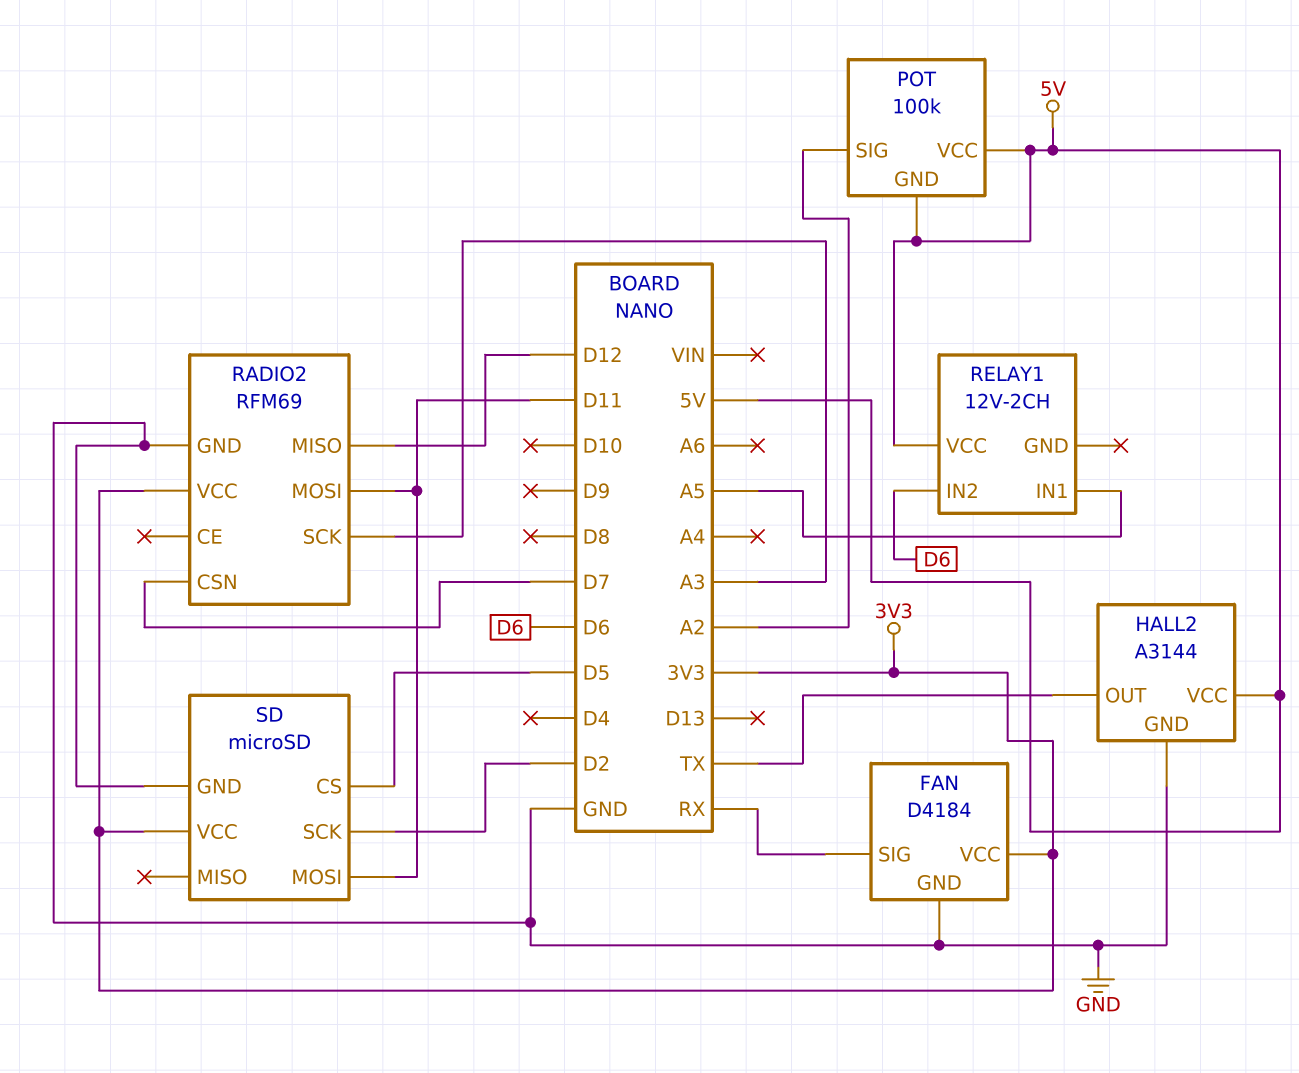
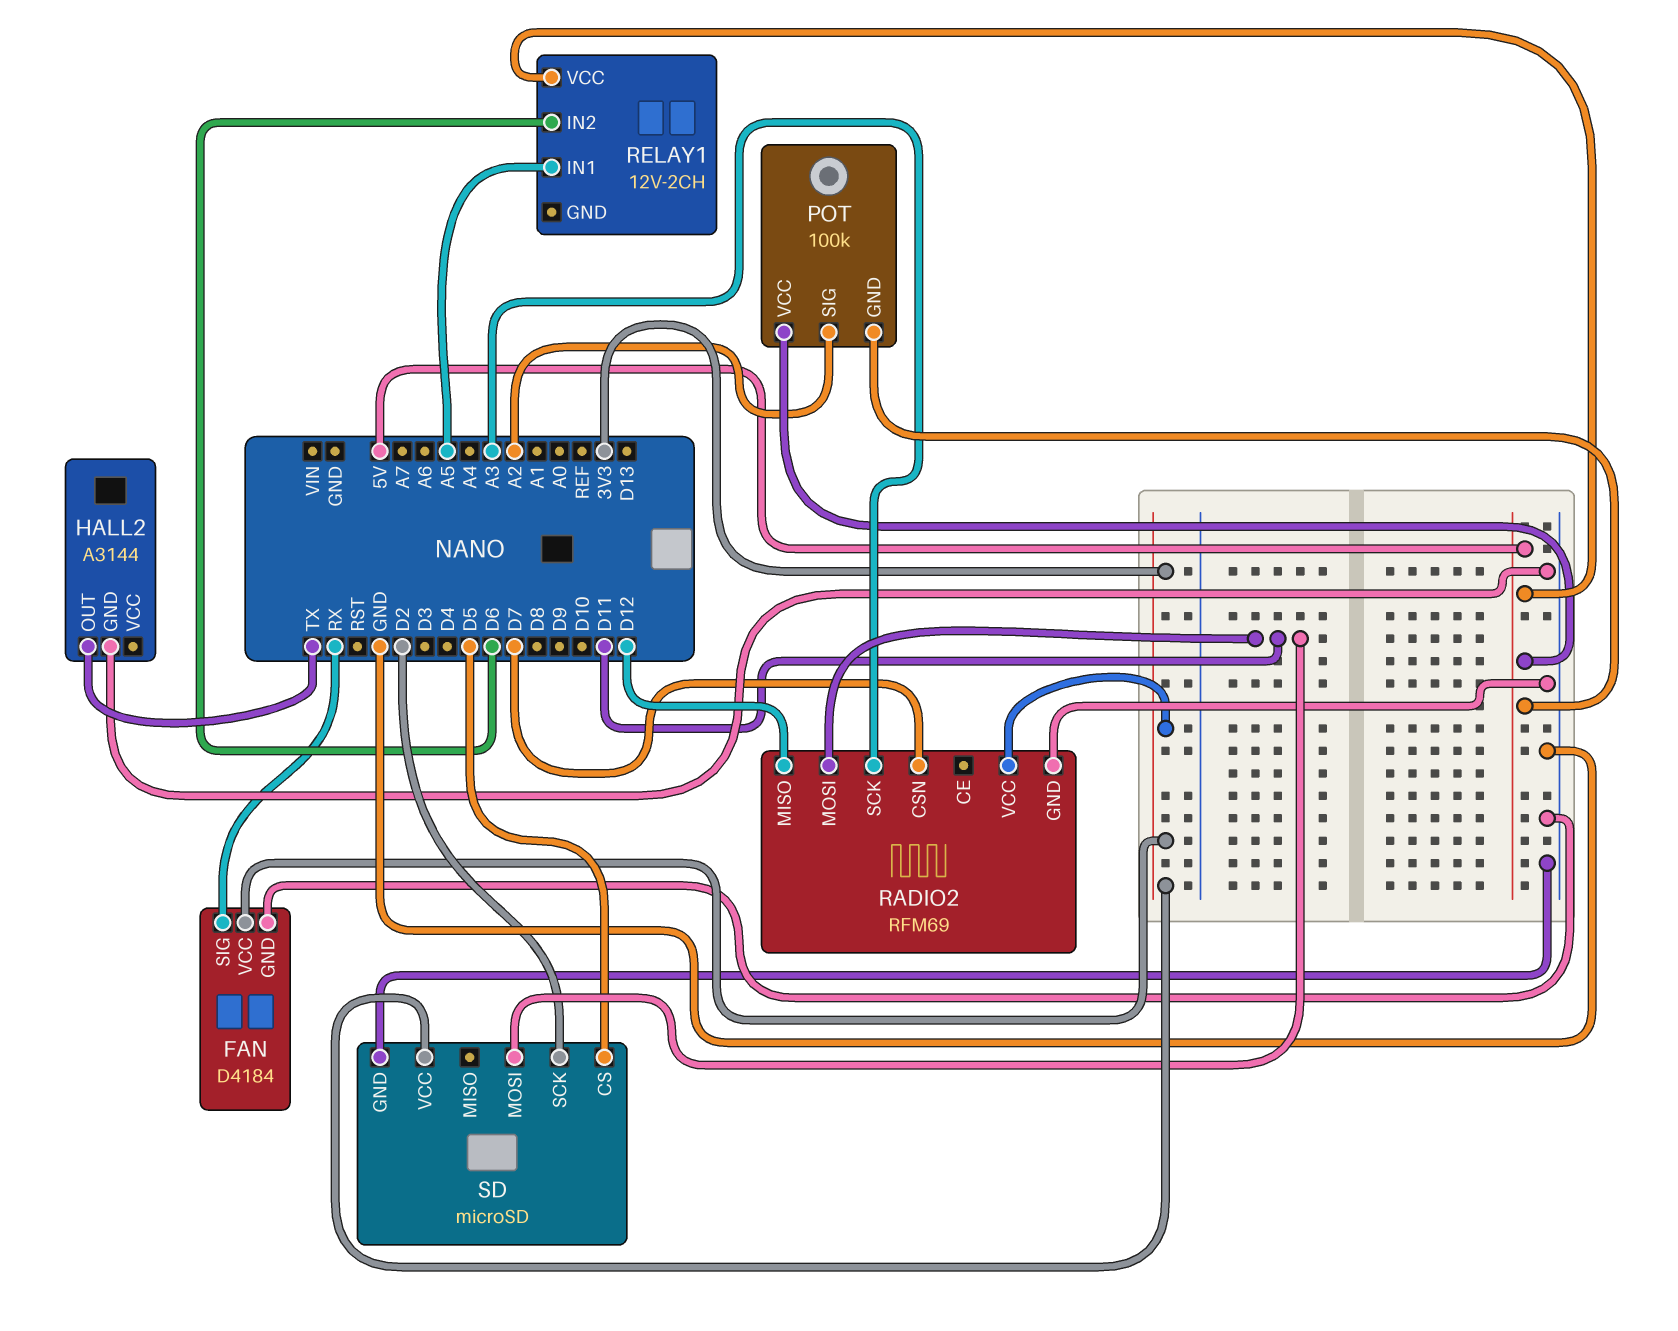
HALL2 pin VCC: 5V -> none

